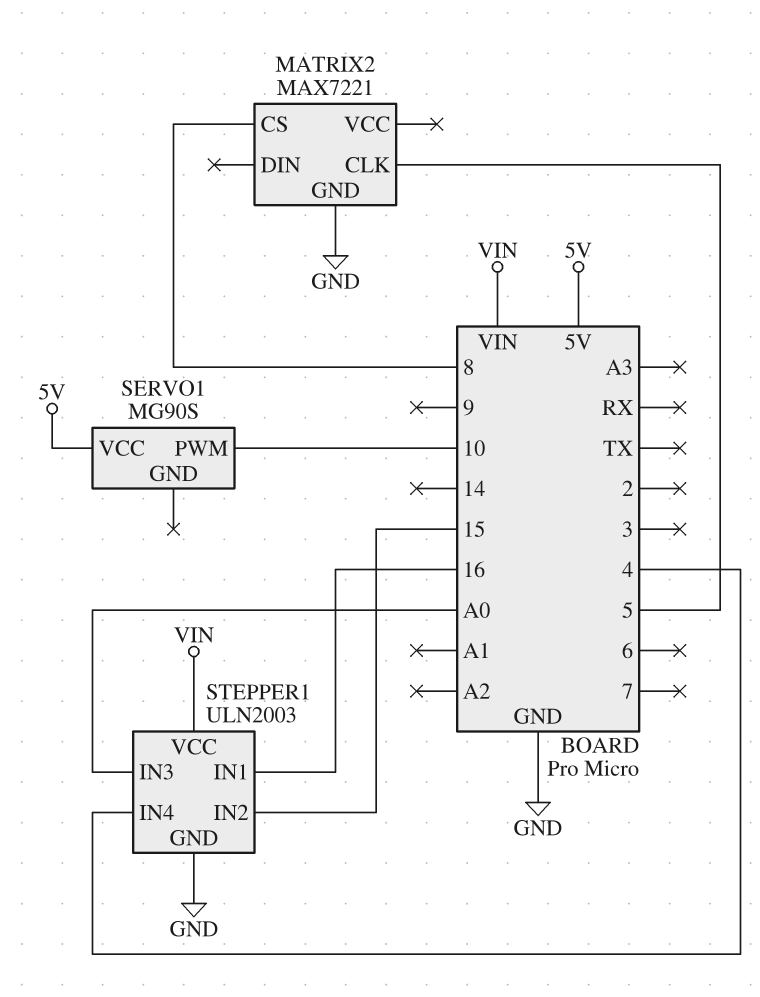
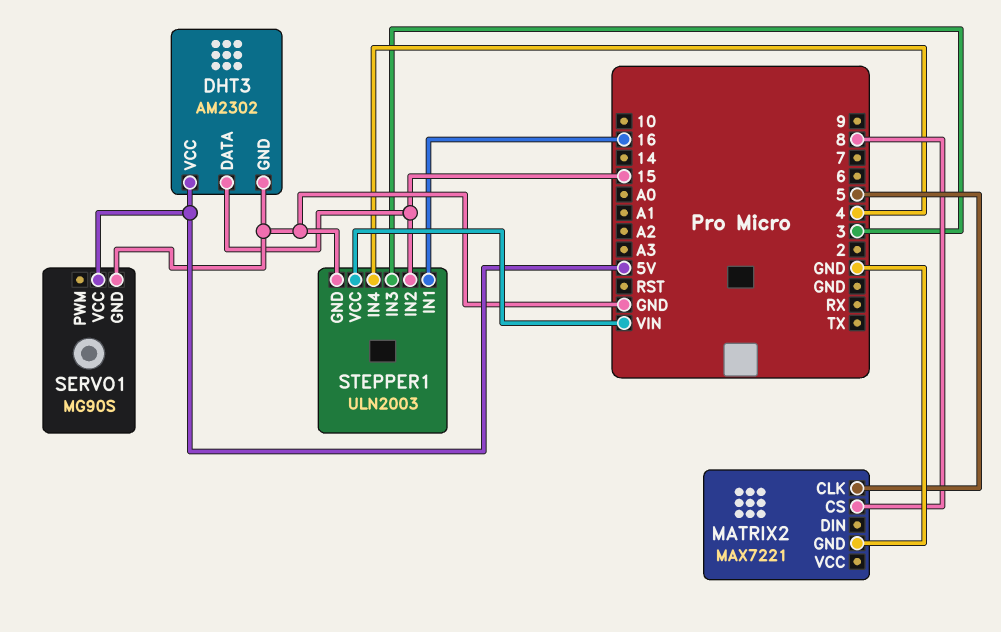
DHT3: none -> AM2302
DHT3 pin DATA: none -> 15
DHT3 pin GND: none -> GND
DHT3 pin VCC: none -> 5V
SERVO1 pin GND: none -> GND
SERVO1 pin PWM: 10 -> none
STEPPER1 pin IN3: A0 -> 3

